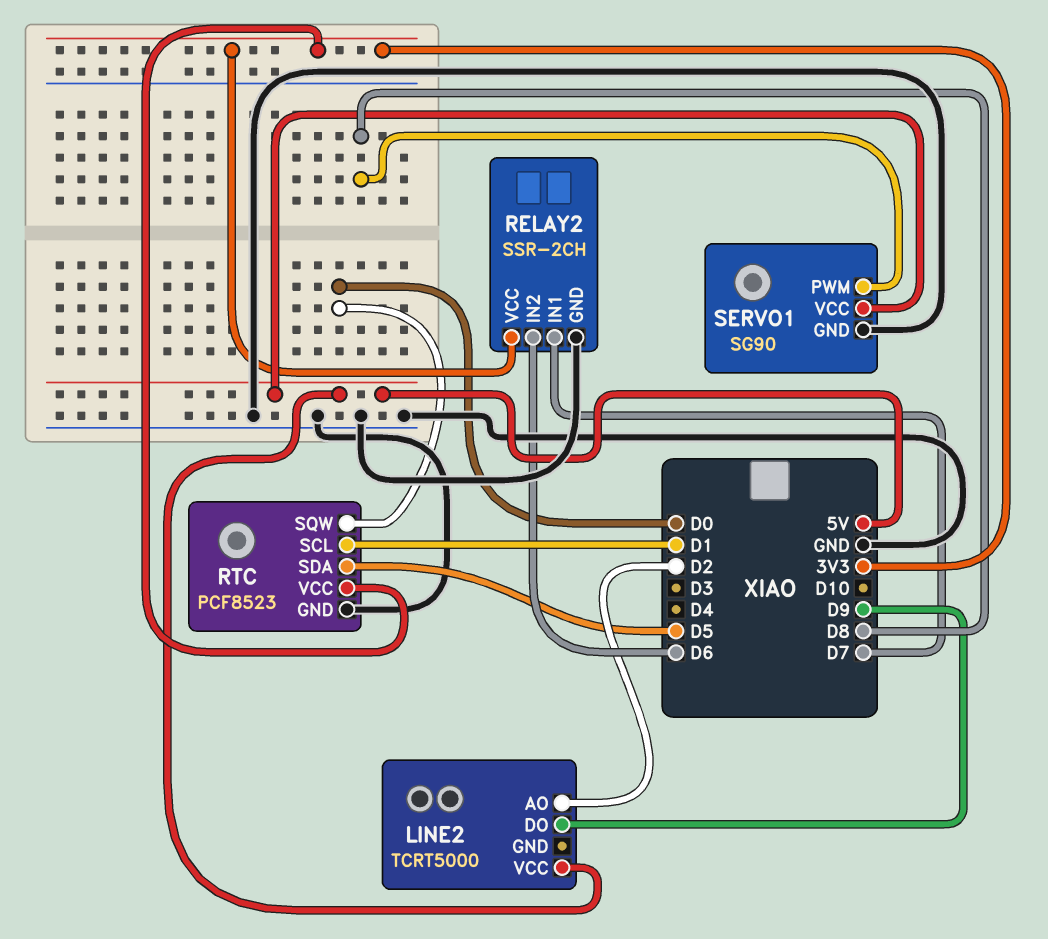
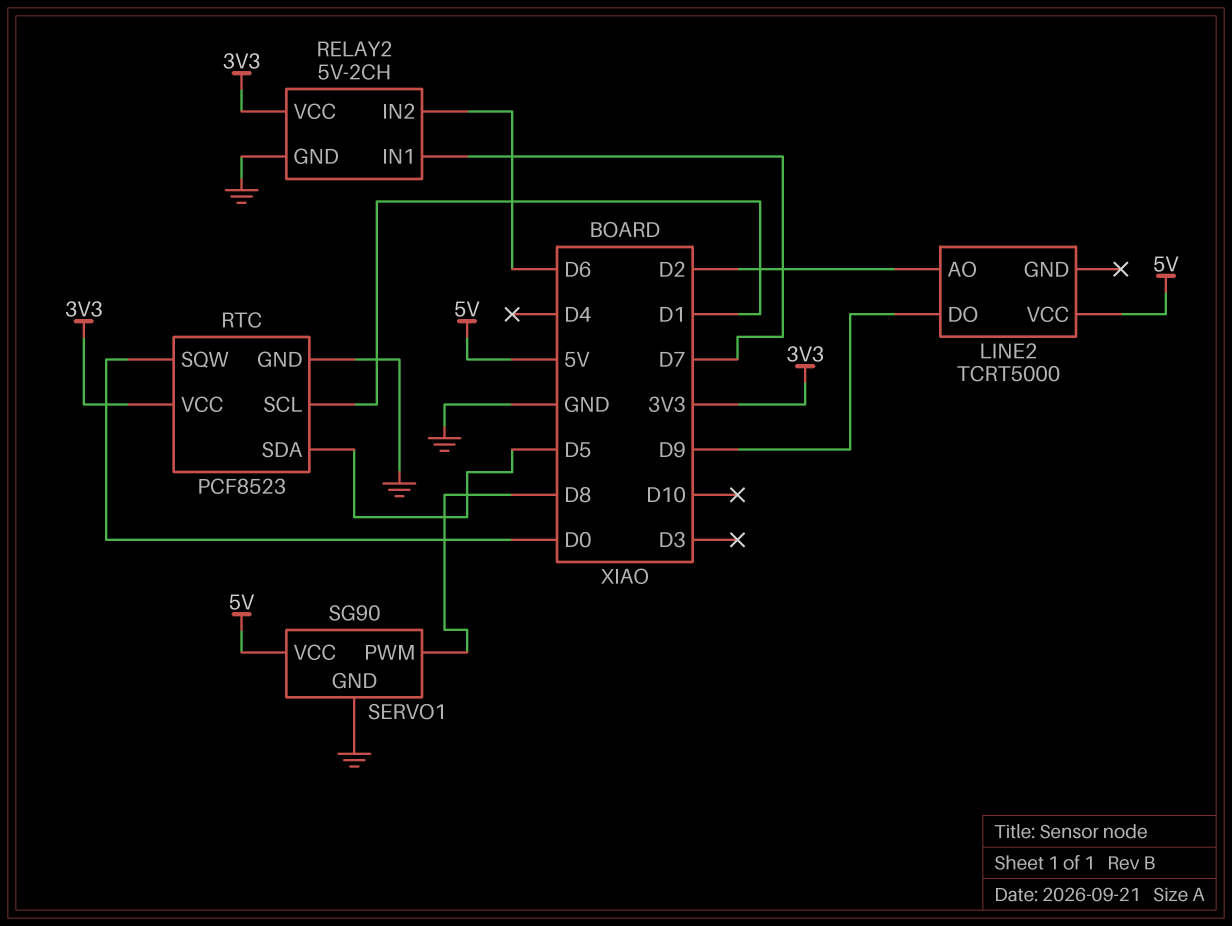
RELAY2: SSR-2CH -> 5V-2CH

